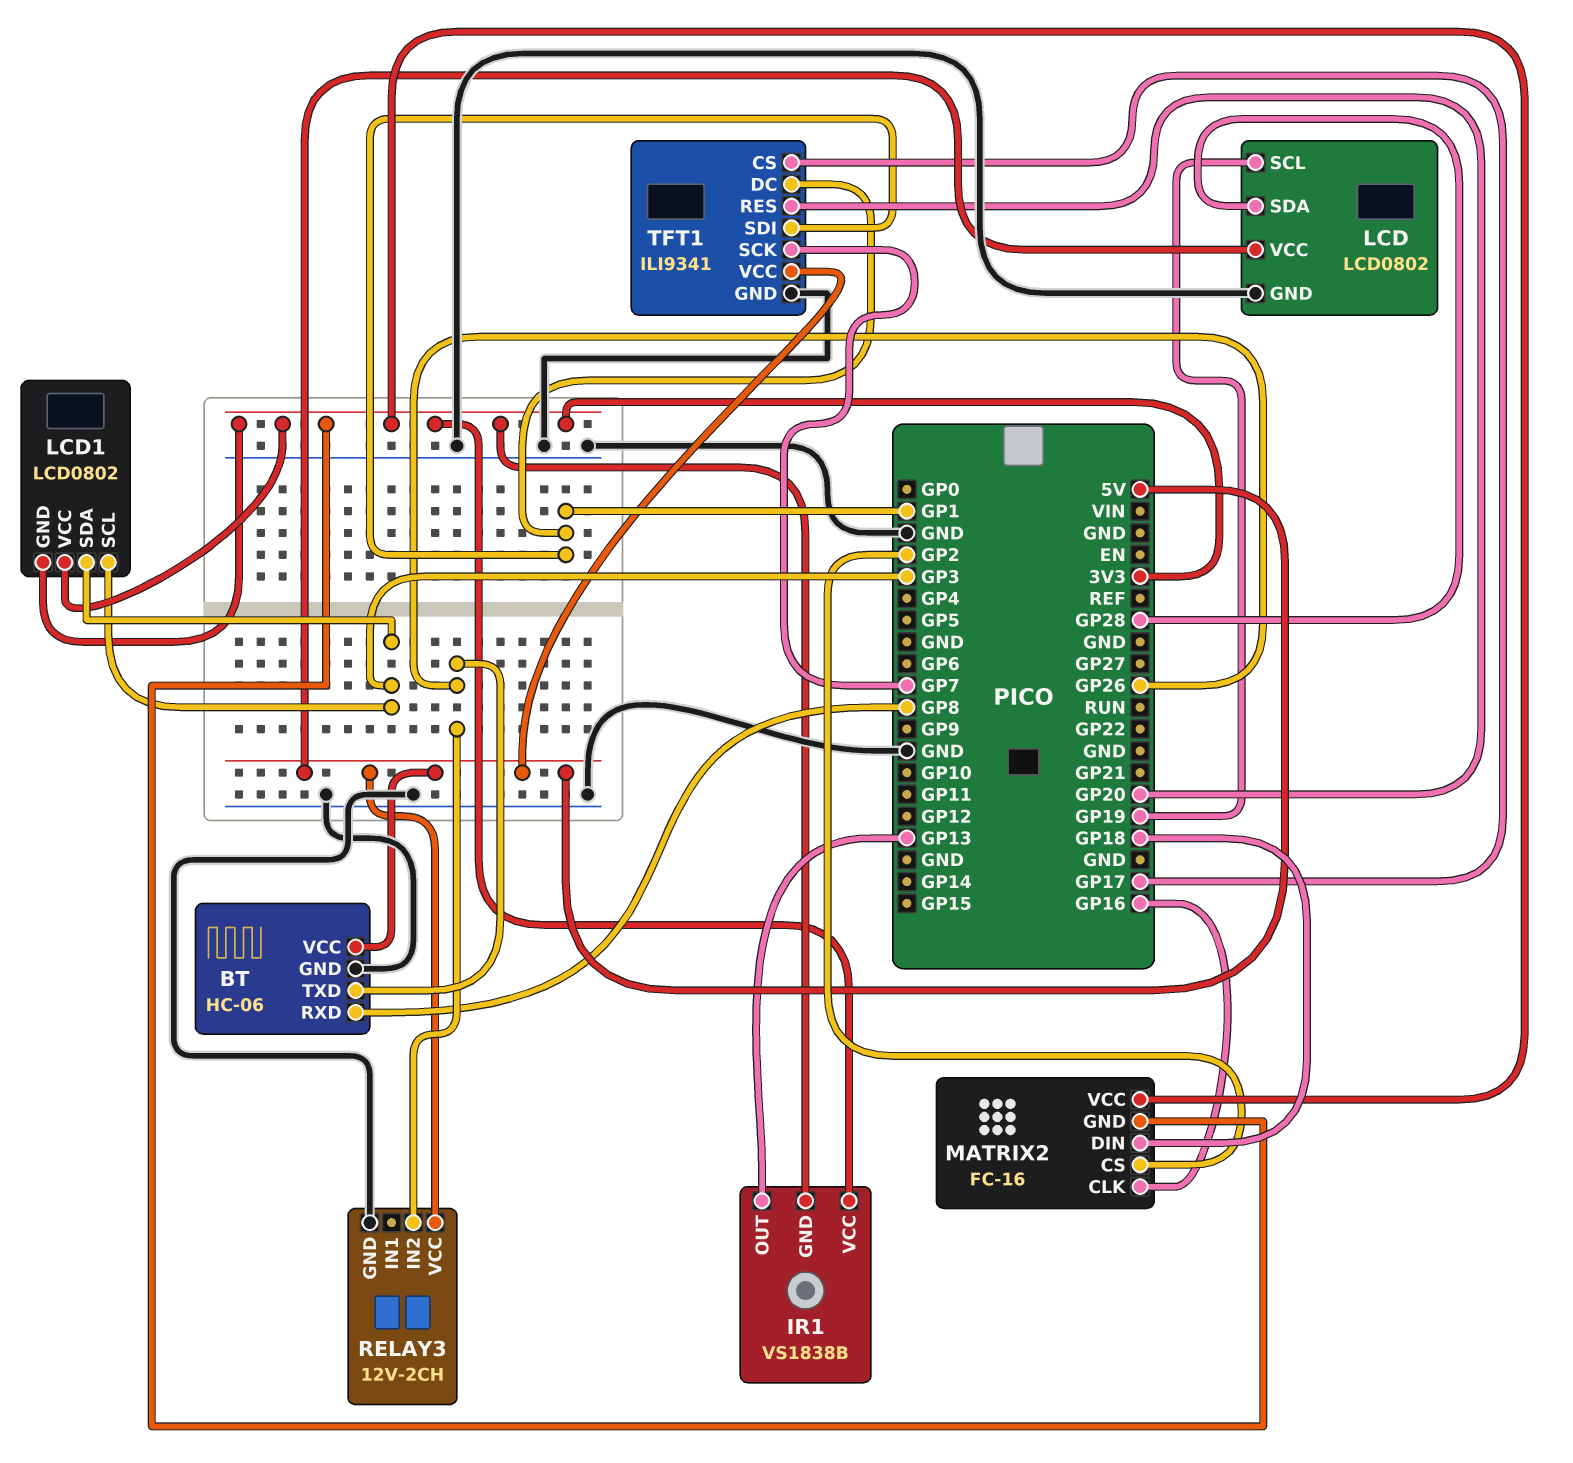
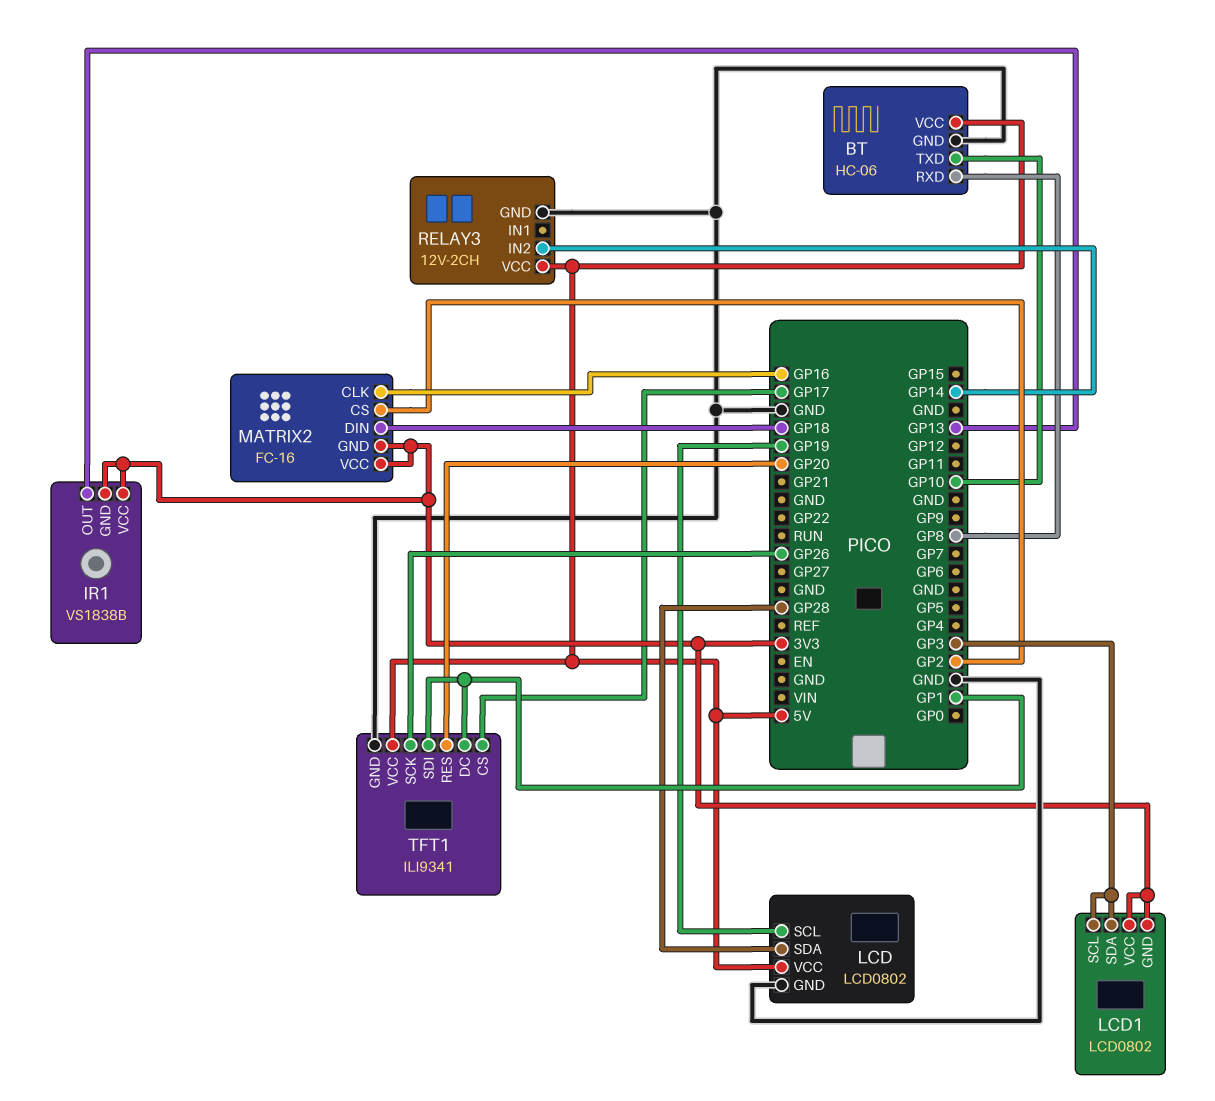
BT pin TXD: GP26 -> GP10
RELAY3 pin IN2: GP26 -> GP14
TFT1 pin SCK: GP7 -> GP26

